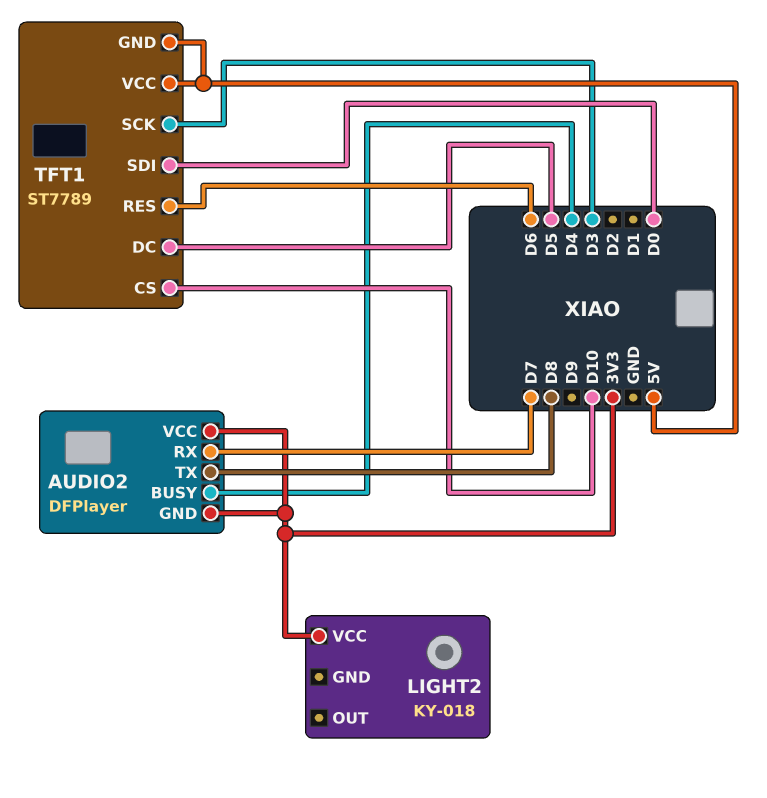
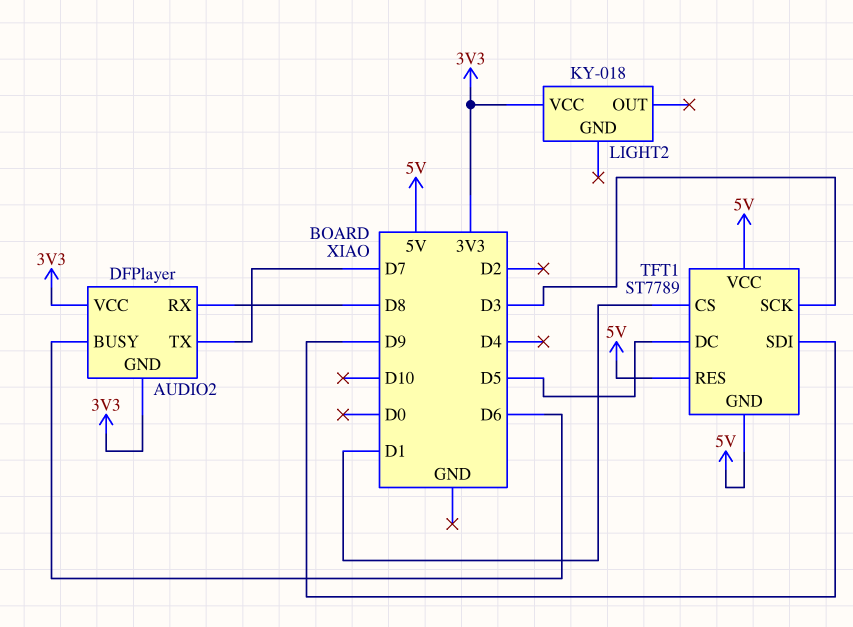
AUDIO2 pin BUSY: D4 -> D6
AUDIO2 pin RX: D7 -> D8
AUDIO2 pin TX: D8 -> D7
TFT1 pin CS: D10 -> D1
TFT1 pin RES: D6 -> 5V
TFT1 pin SDI: D0 -> D9

